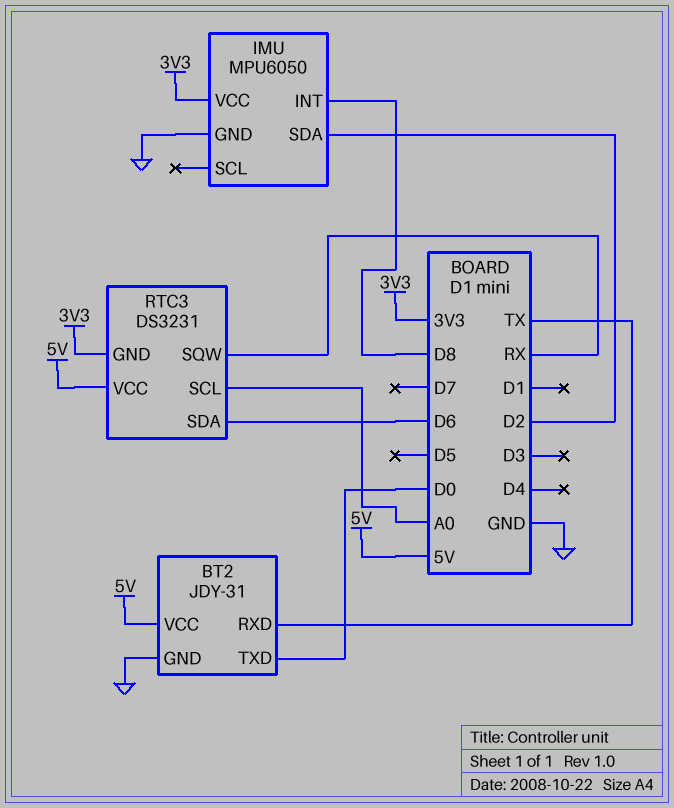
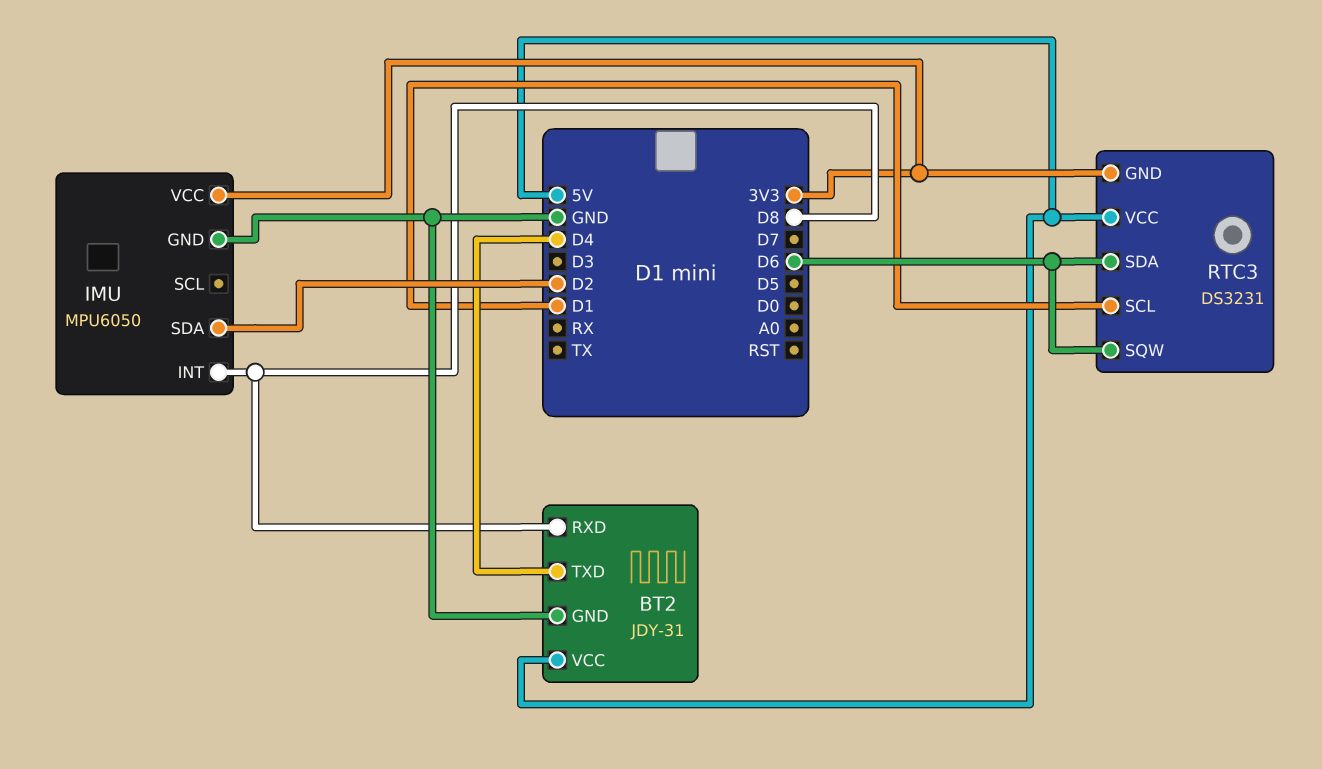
BT2 pin RXD: TX -> D8
BT2 pin TXD: D0 -> D4
RTC3 pin SCL: A0 -> D1
RTC3 pin SQW: RX -> D6

